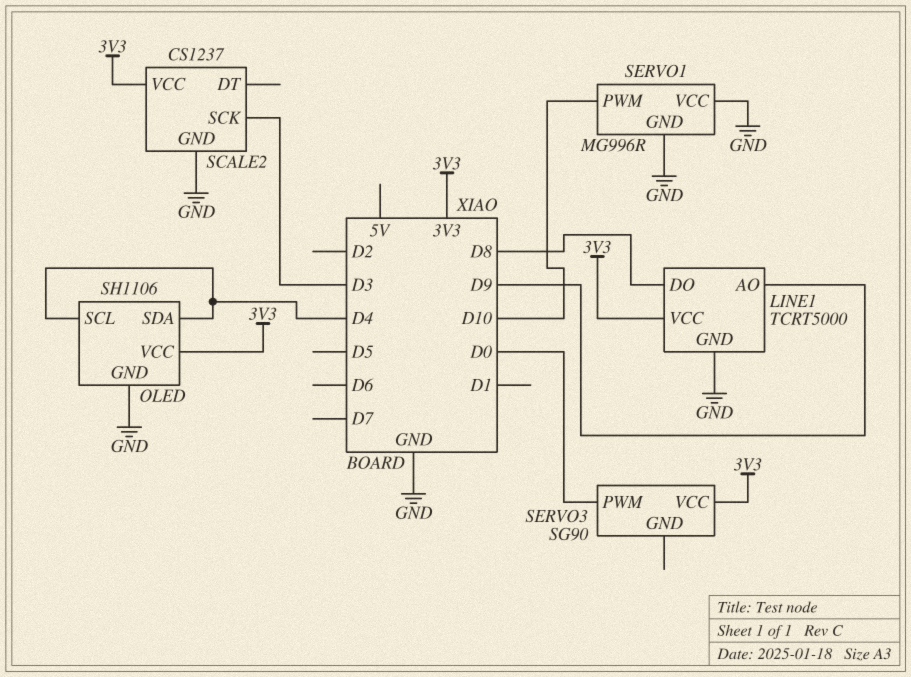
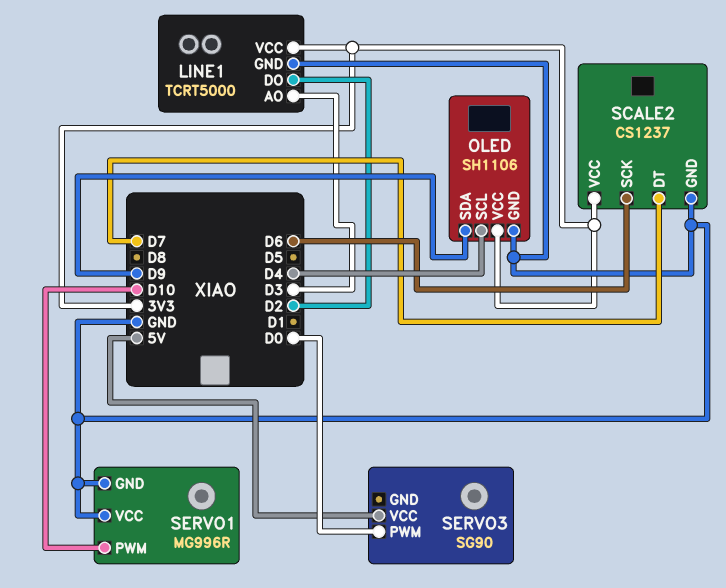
LINE1 pin AO: D9 -> D3
LINE1 pin DO: D8 -> D2
OLED pin SDA: D4 -> D9
SCALE2 pin DT: none -> D7
SCALE2 pin SCK: D3 -> D6
SERVO3 pin VCC: 3V3 -> 5V

